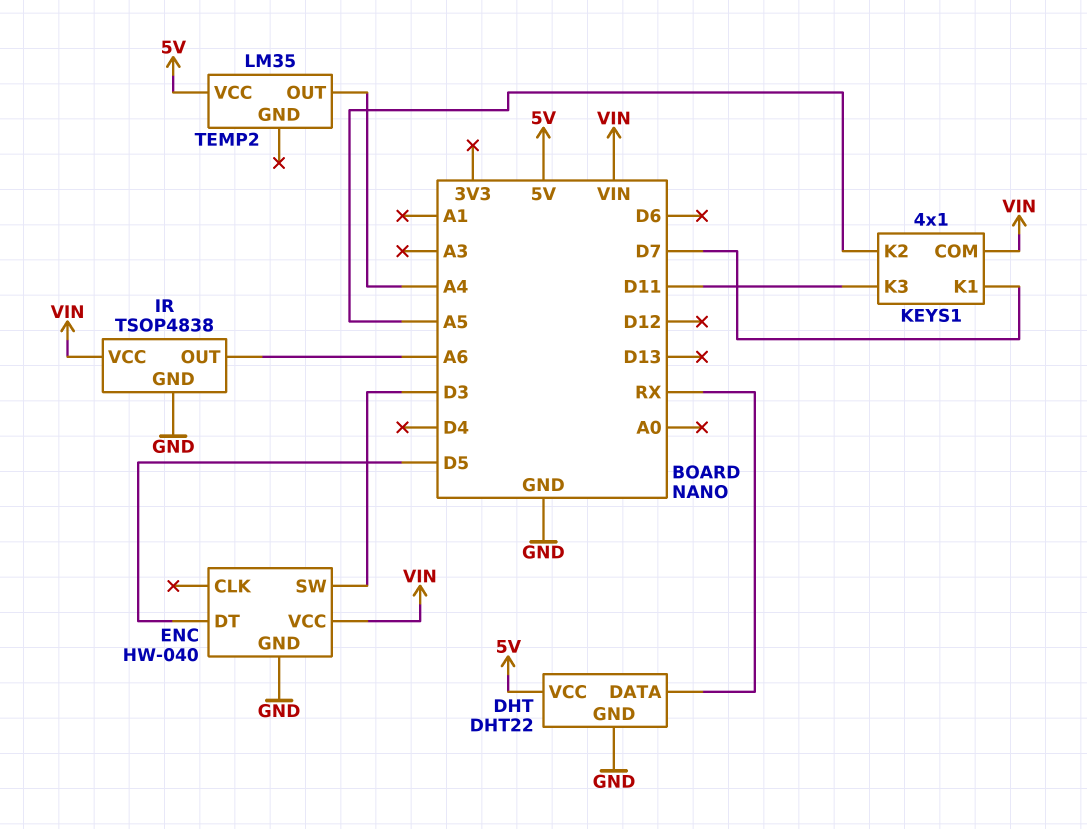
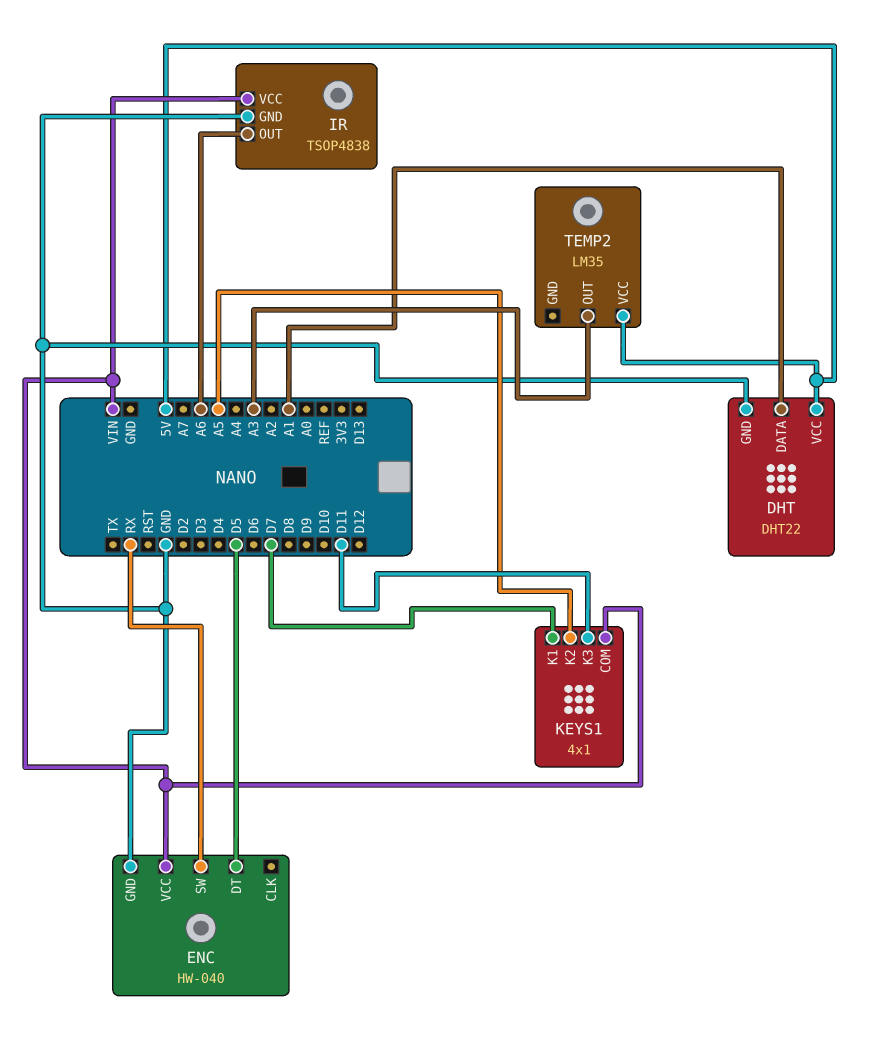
DHT pin DATA: RX -> A1
ENC pin SW: D3 -> RX
TEMP2 pin OUT: A4 -> A3

